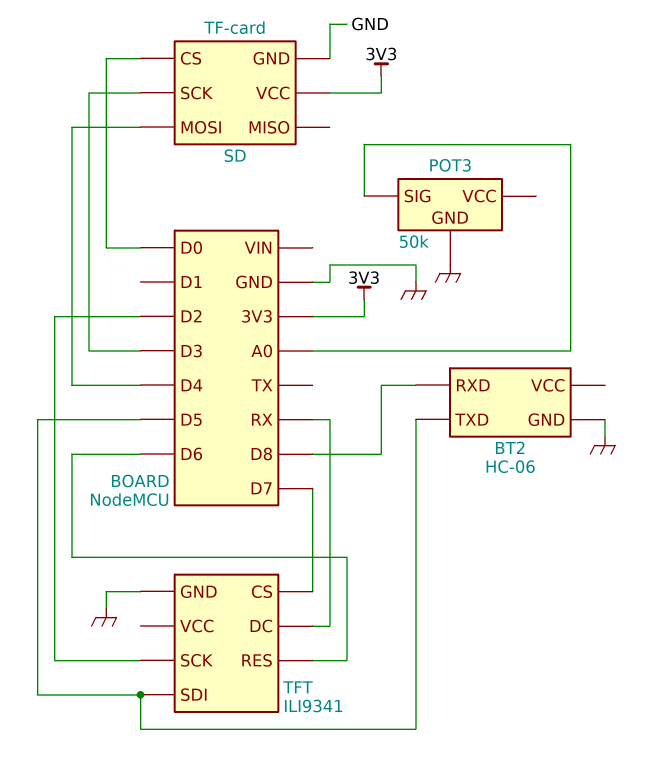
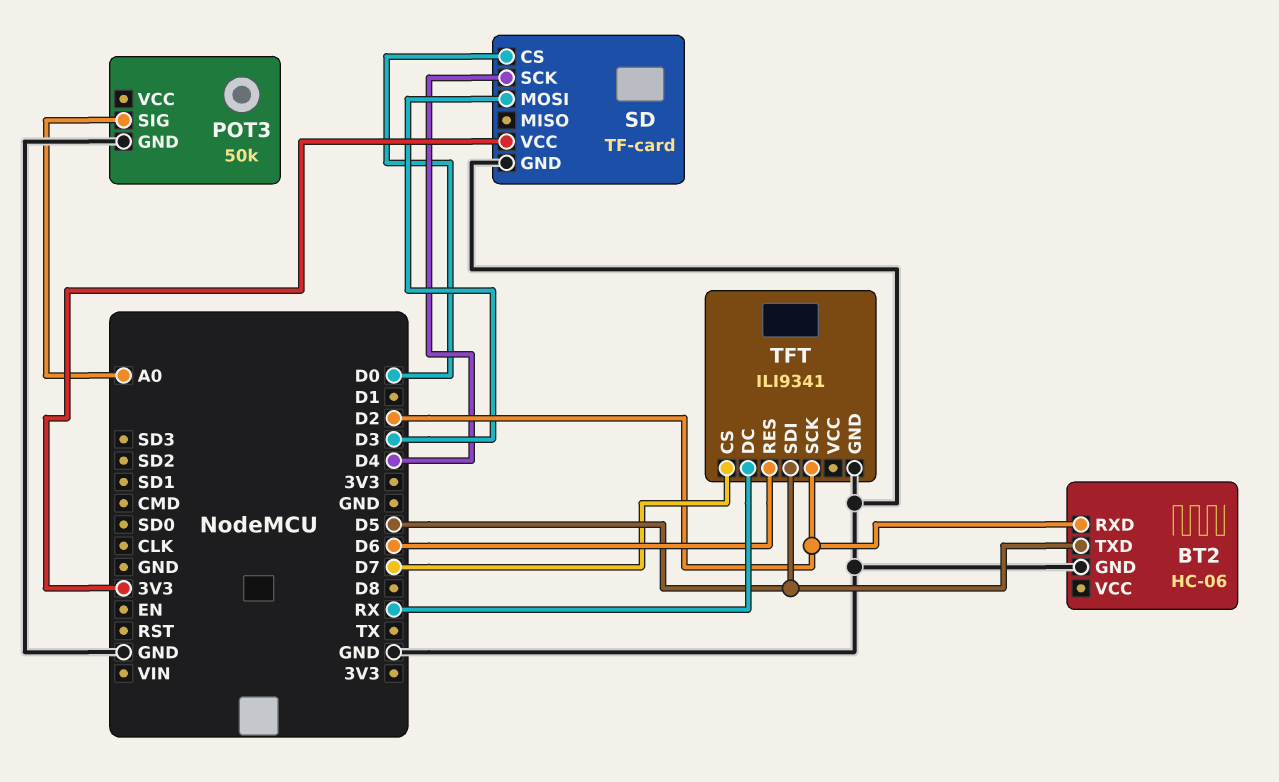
BT2 pin RXD: D8 -> D2
SD pin MOSI: D4 -> D3
SD pin SCK: D3 -> D4

